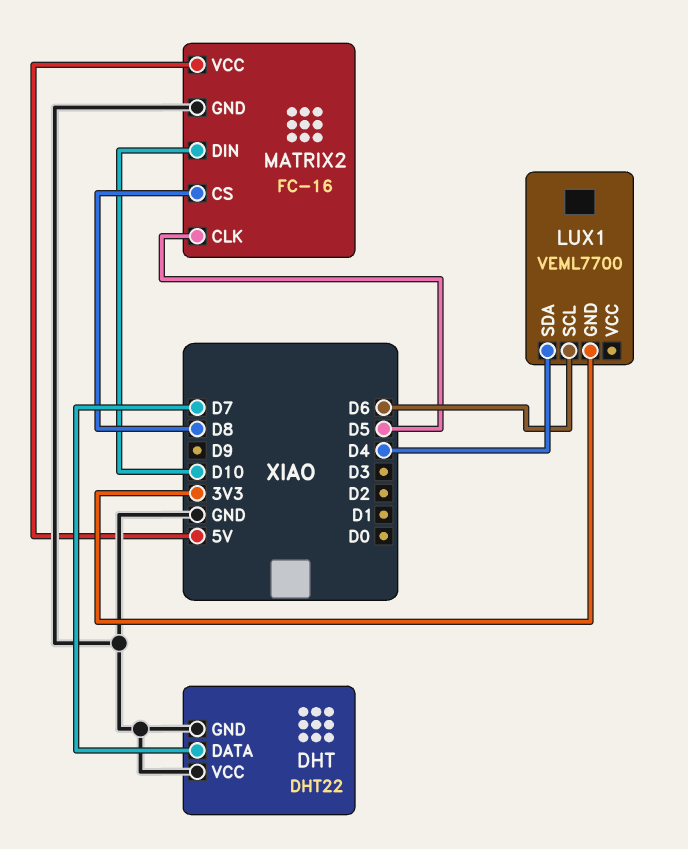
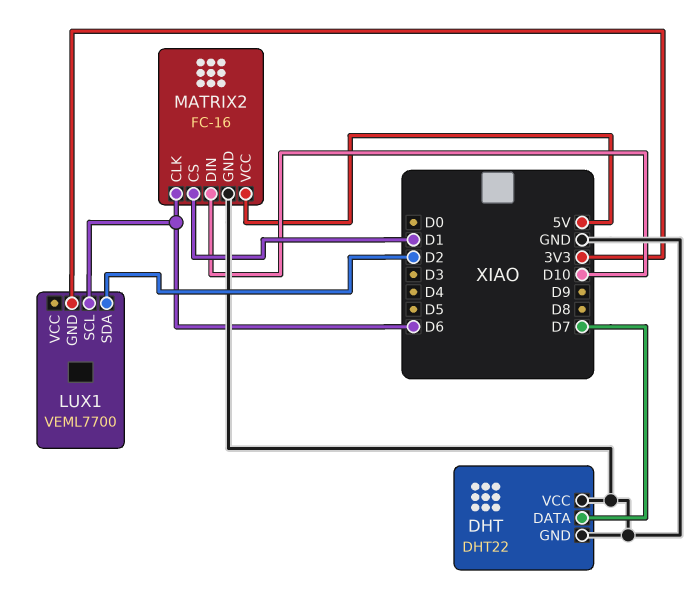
LUX1 pin SDA: D4 -> D2
MATRIX2 pin CLK: D5 -> D6
MATRIX2 pin CS: D8 -> D1

